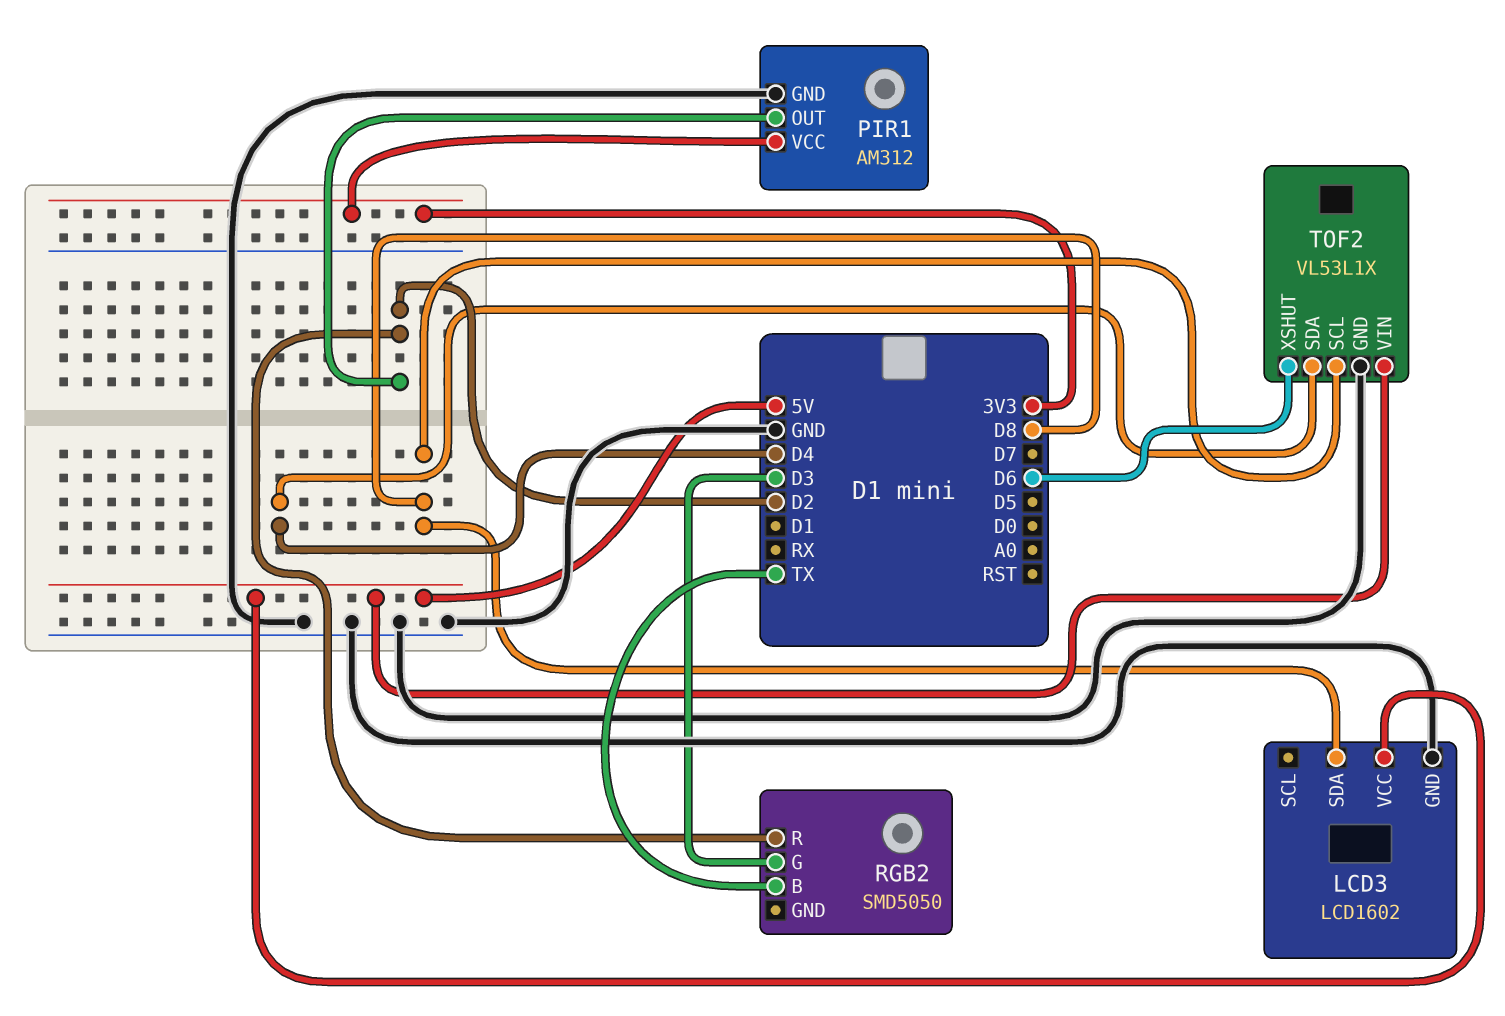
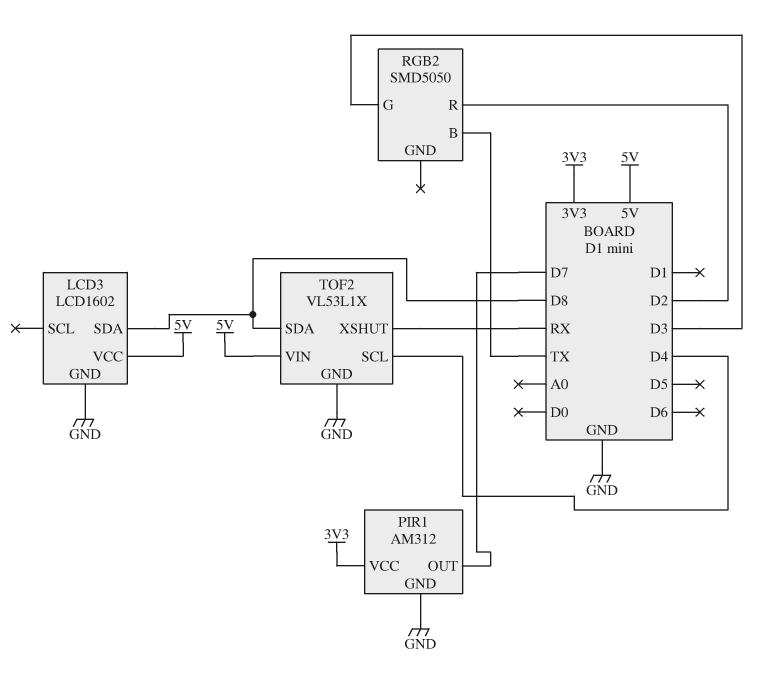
PIR1 pin OUT: D2 -> D7
TOF2 pin SCL: D8 -> D4
TOF2 pin SDA: D4 -> D8
TOF2 pin XSHUT: D6 -> RX

